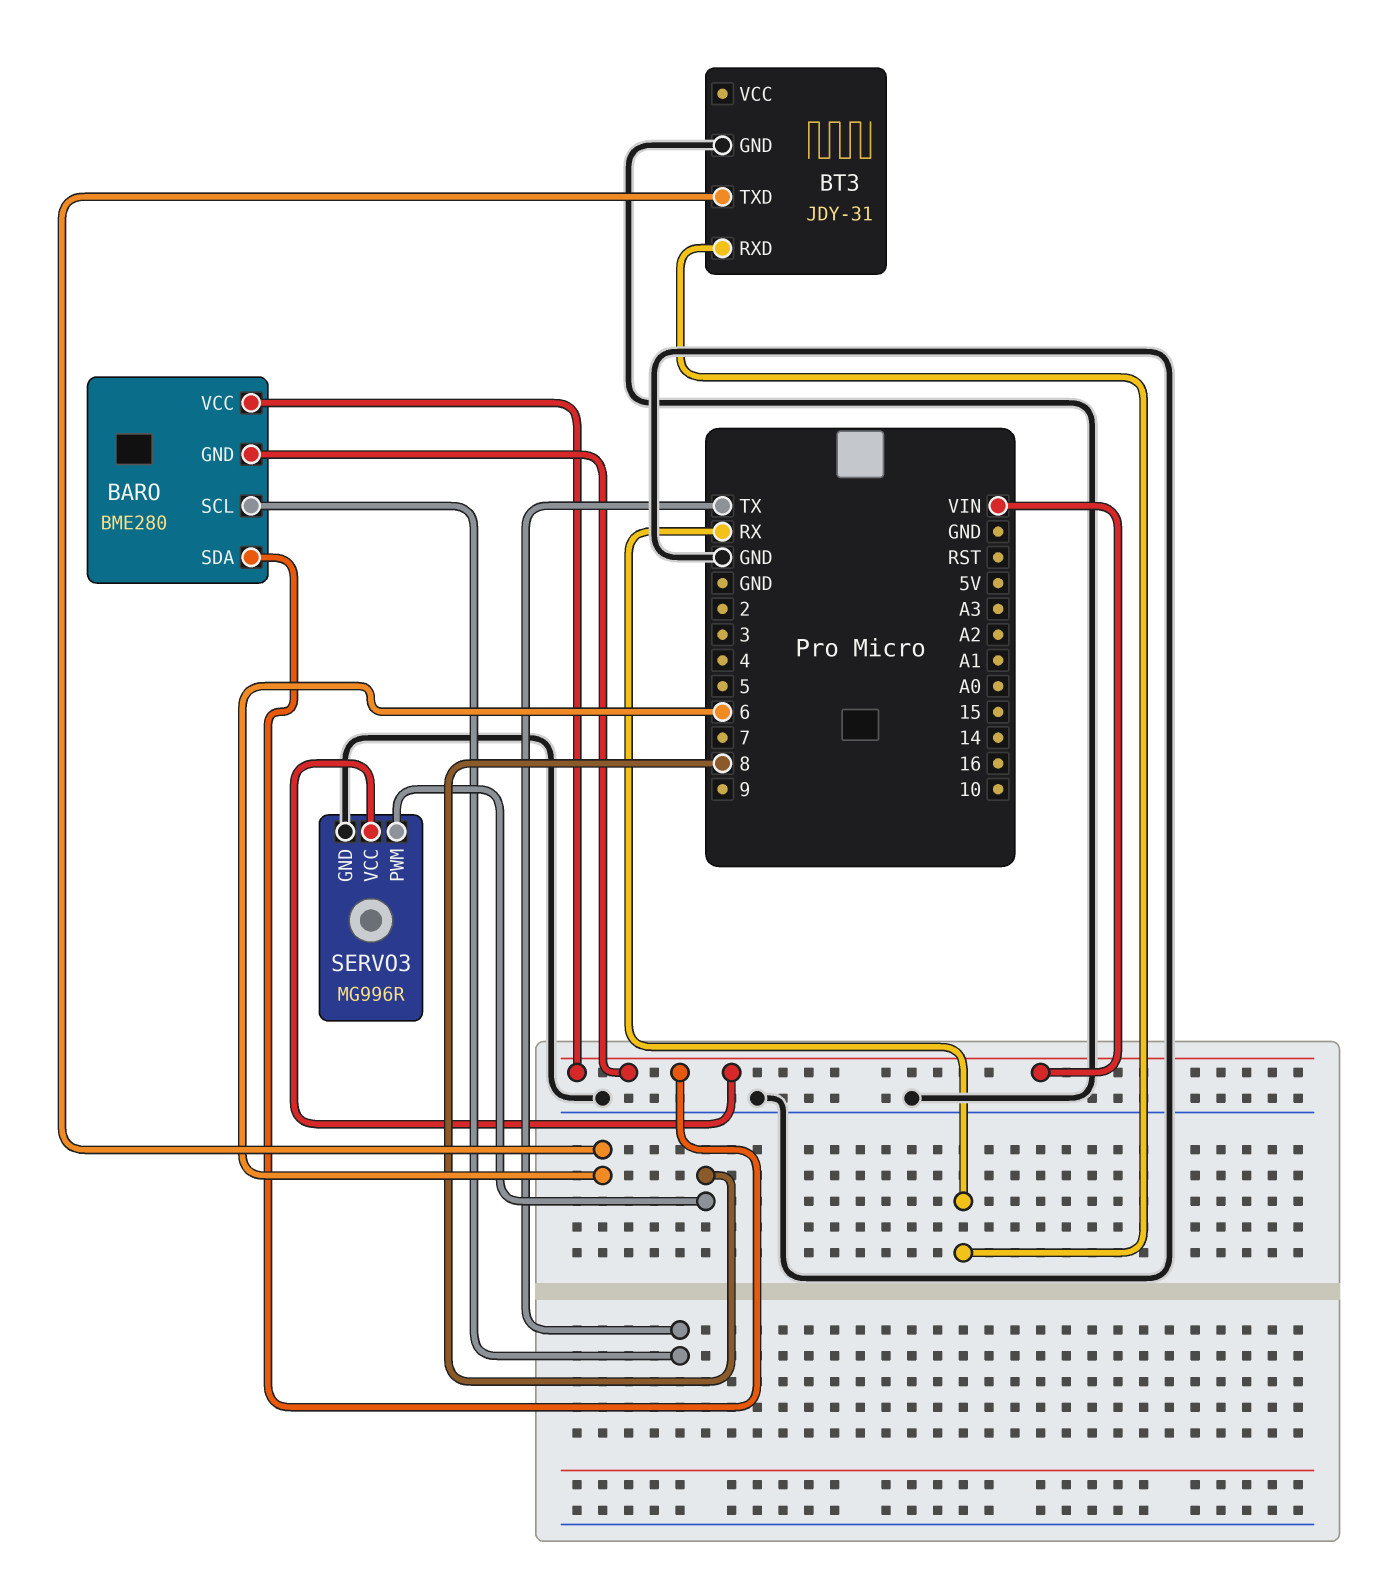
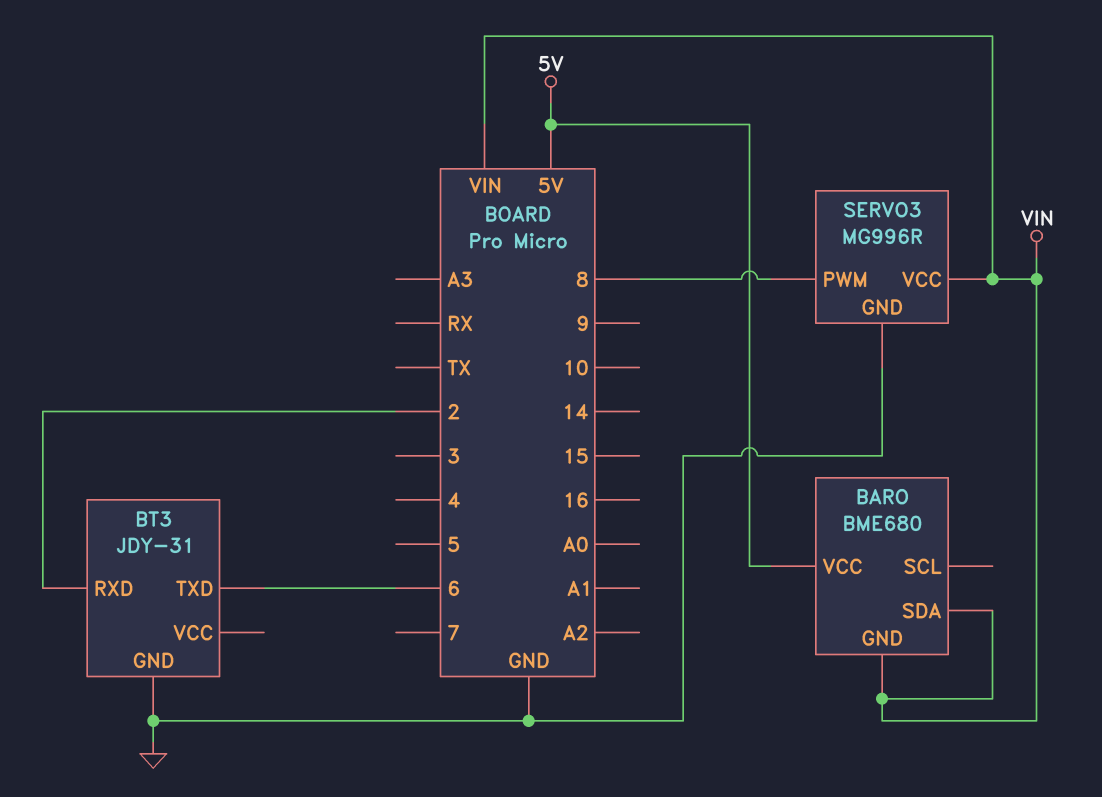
BARO: BME280 -> BME680
BARO pin SCL: TX -> none
BARO pin VCC: VIN -> 5V
BT3 pin RXD: RX -> 2

